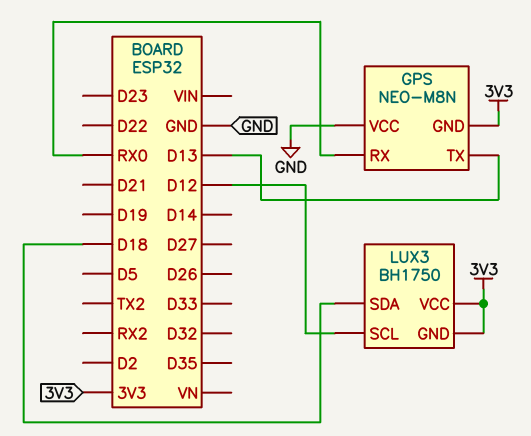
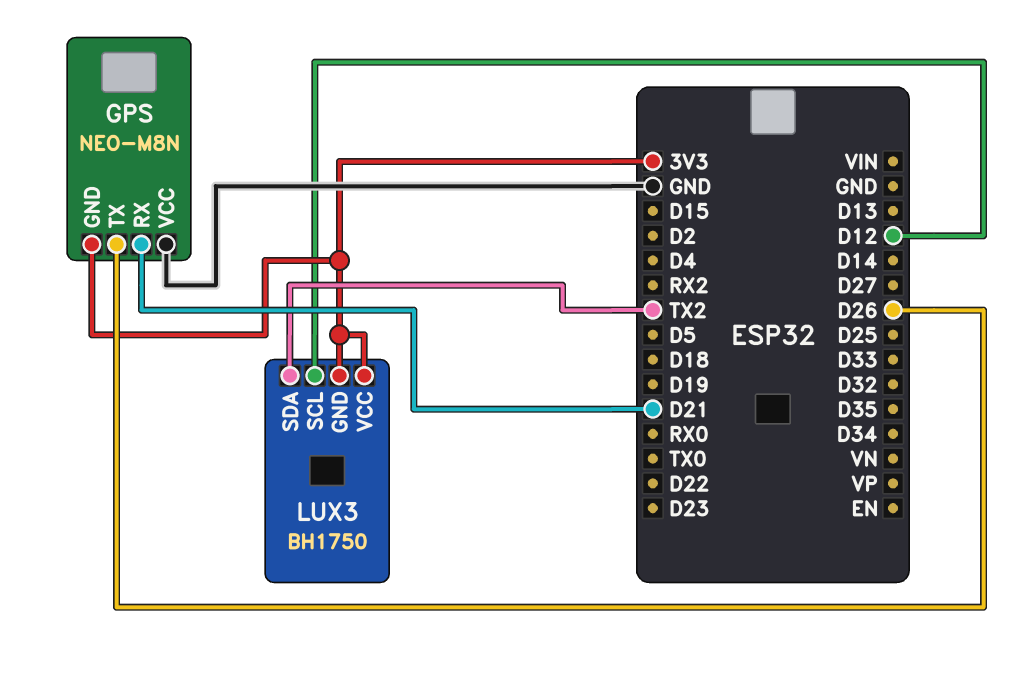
GPS pin RX: RX0 -> D21
GPS pin TX: D13 -> D26
LUX3 pin SDA: D18 -> TX2

